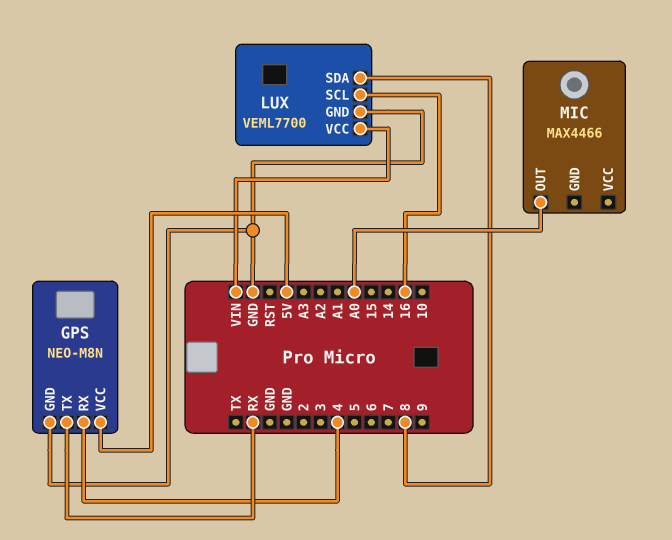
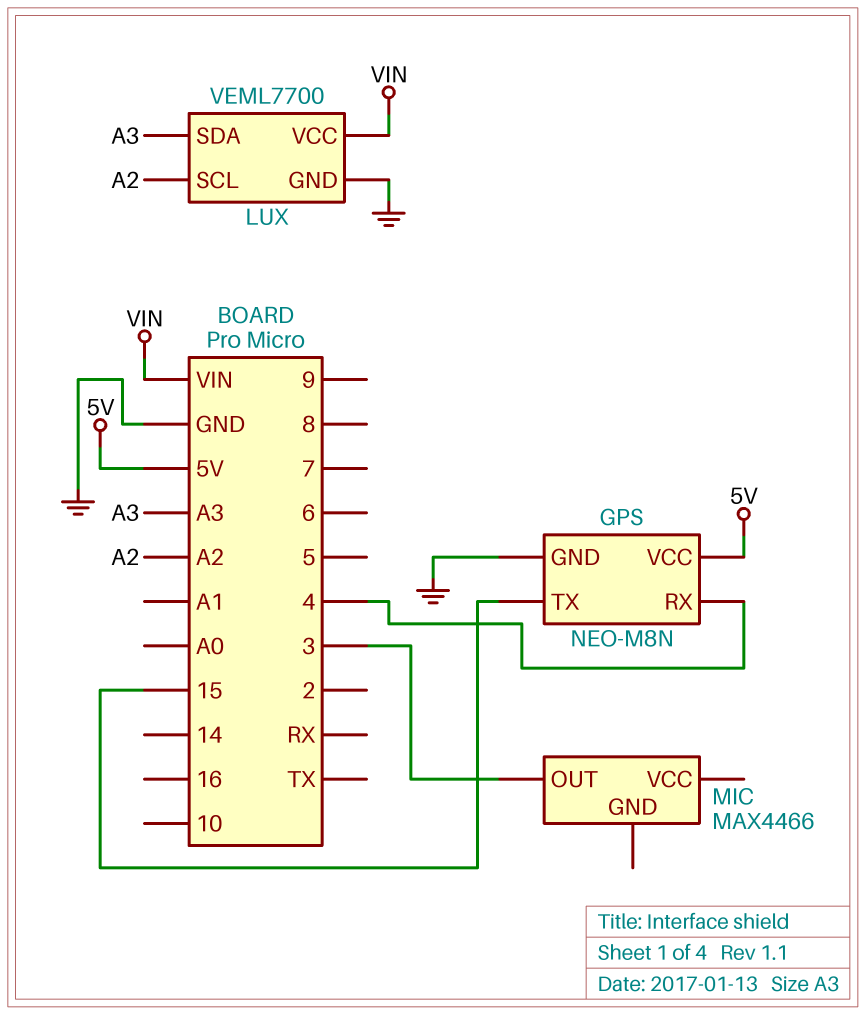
GPS pin TX: RX -> 15
LUX pin SCL: 16 -> A2
LUX pin SDA: 8 -> A3
MIC pin OUT: A0 -> 3

